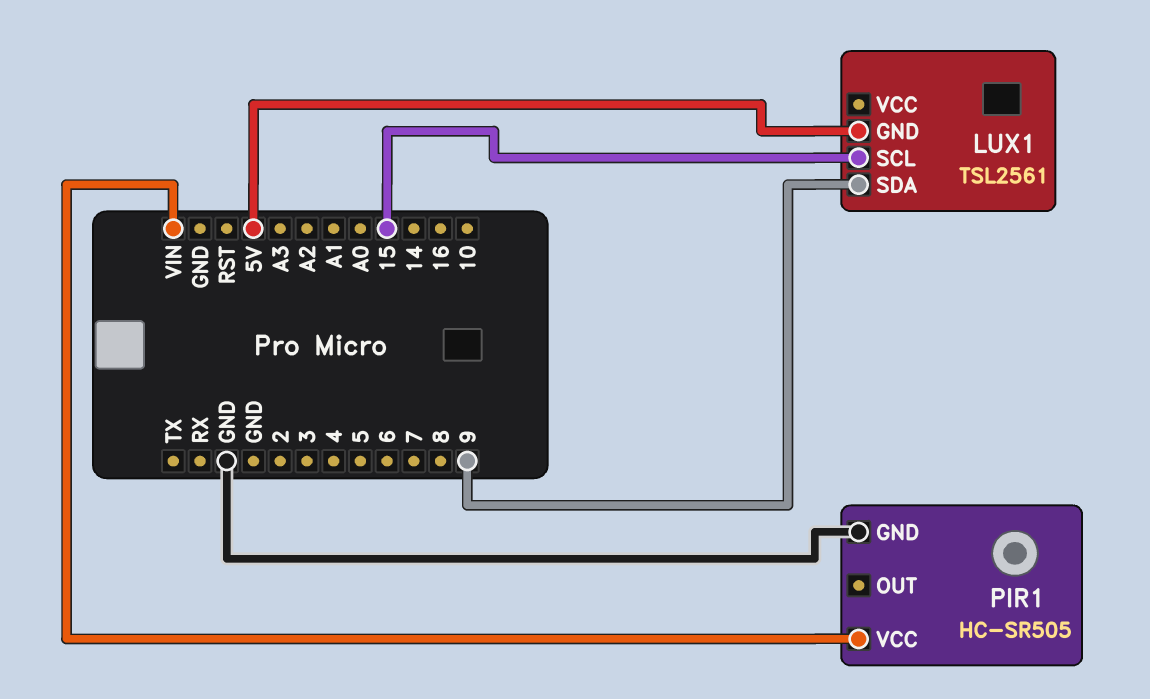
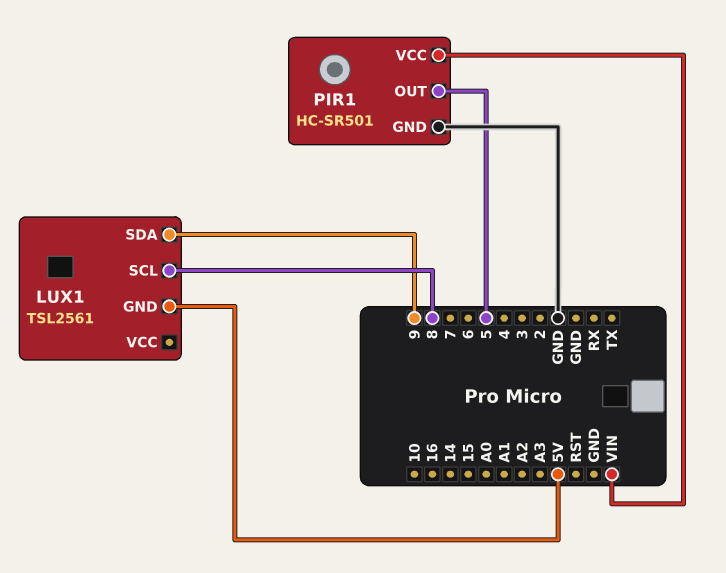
LUX1 pin SCL: 15 -> 8
PIR1: HC-SR505 -> HC-SR501
PIR1 pin OUT: none -> 5

